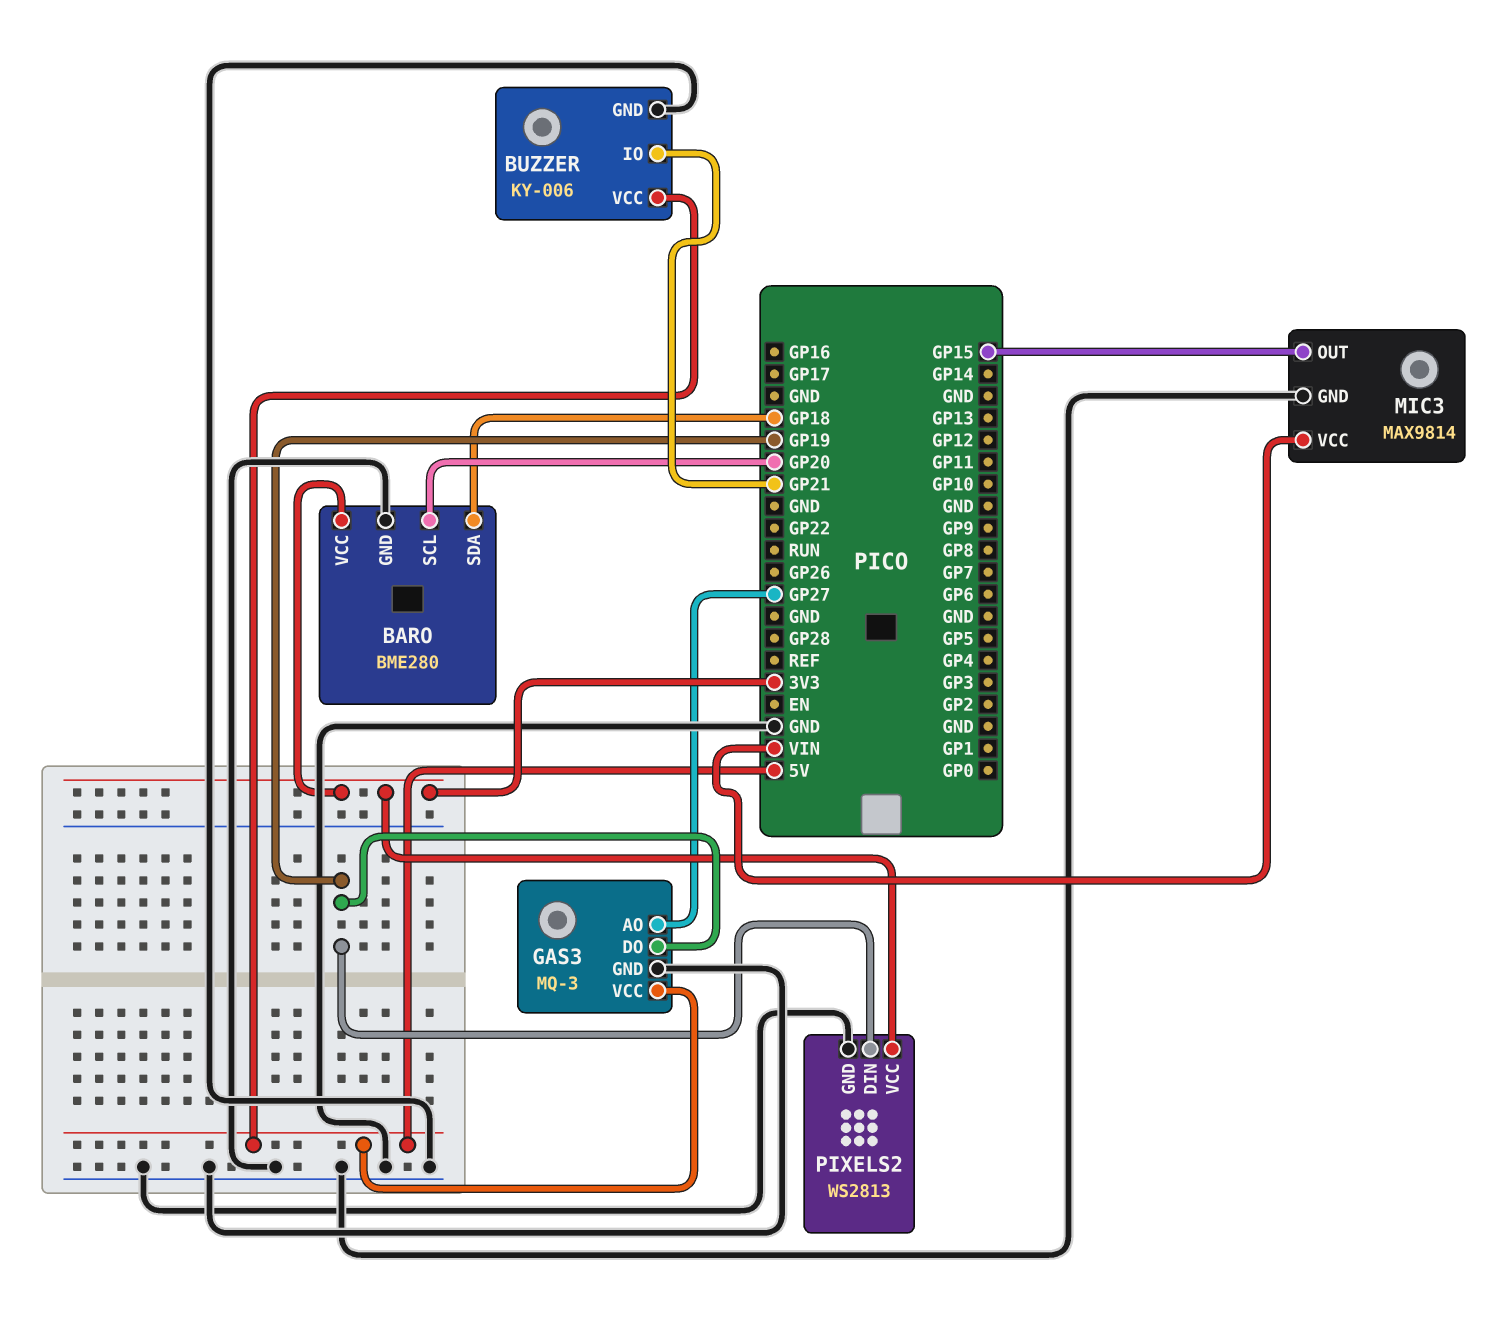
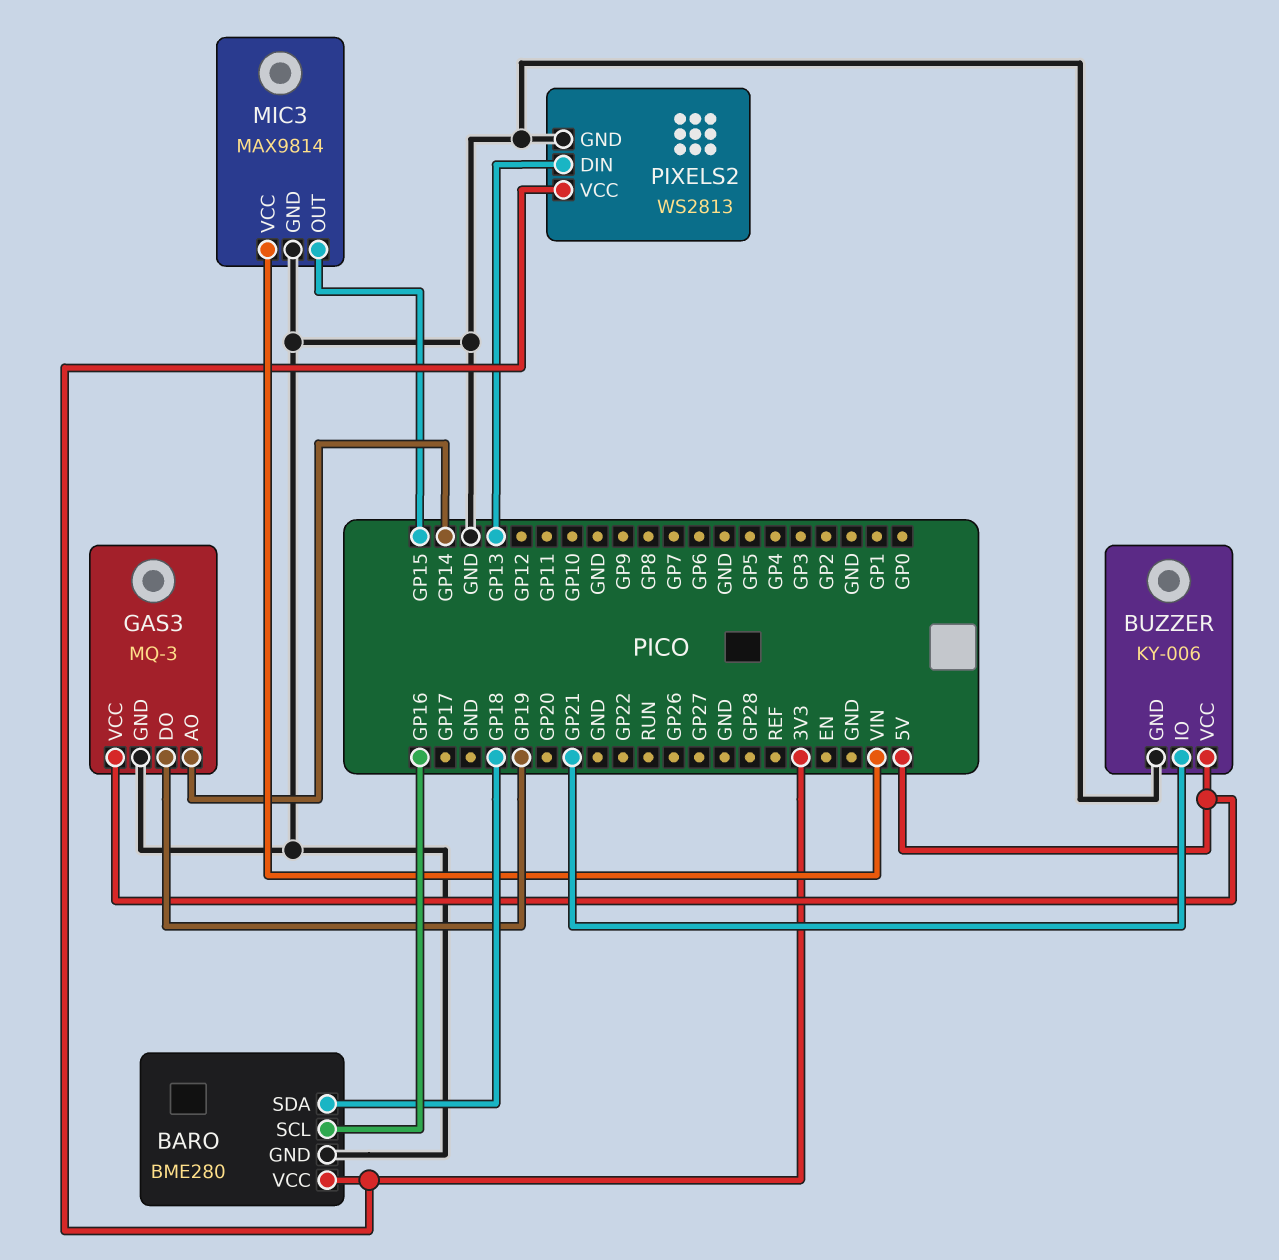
BARO pin SCL: GP20 -> GP16
GAS3 pin AO: GP27 -> GP14
PIXELS2 pin DIN: GP19 -> GP13

